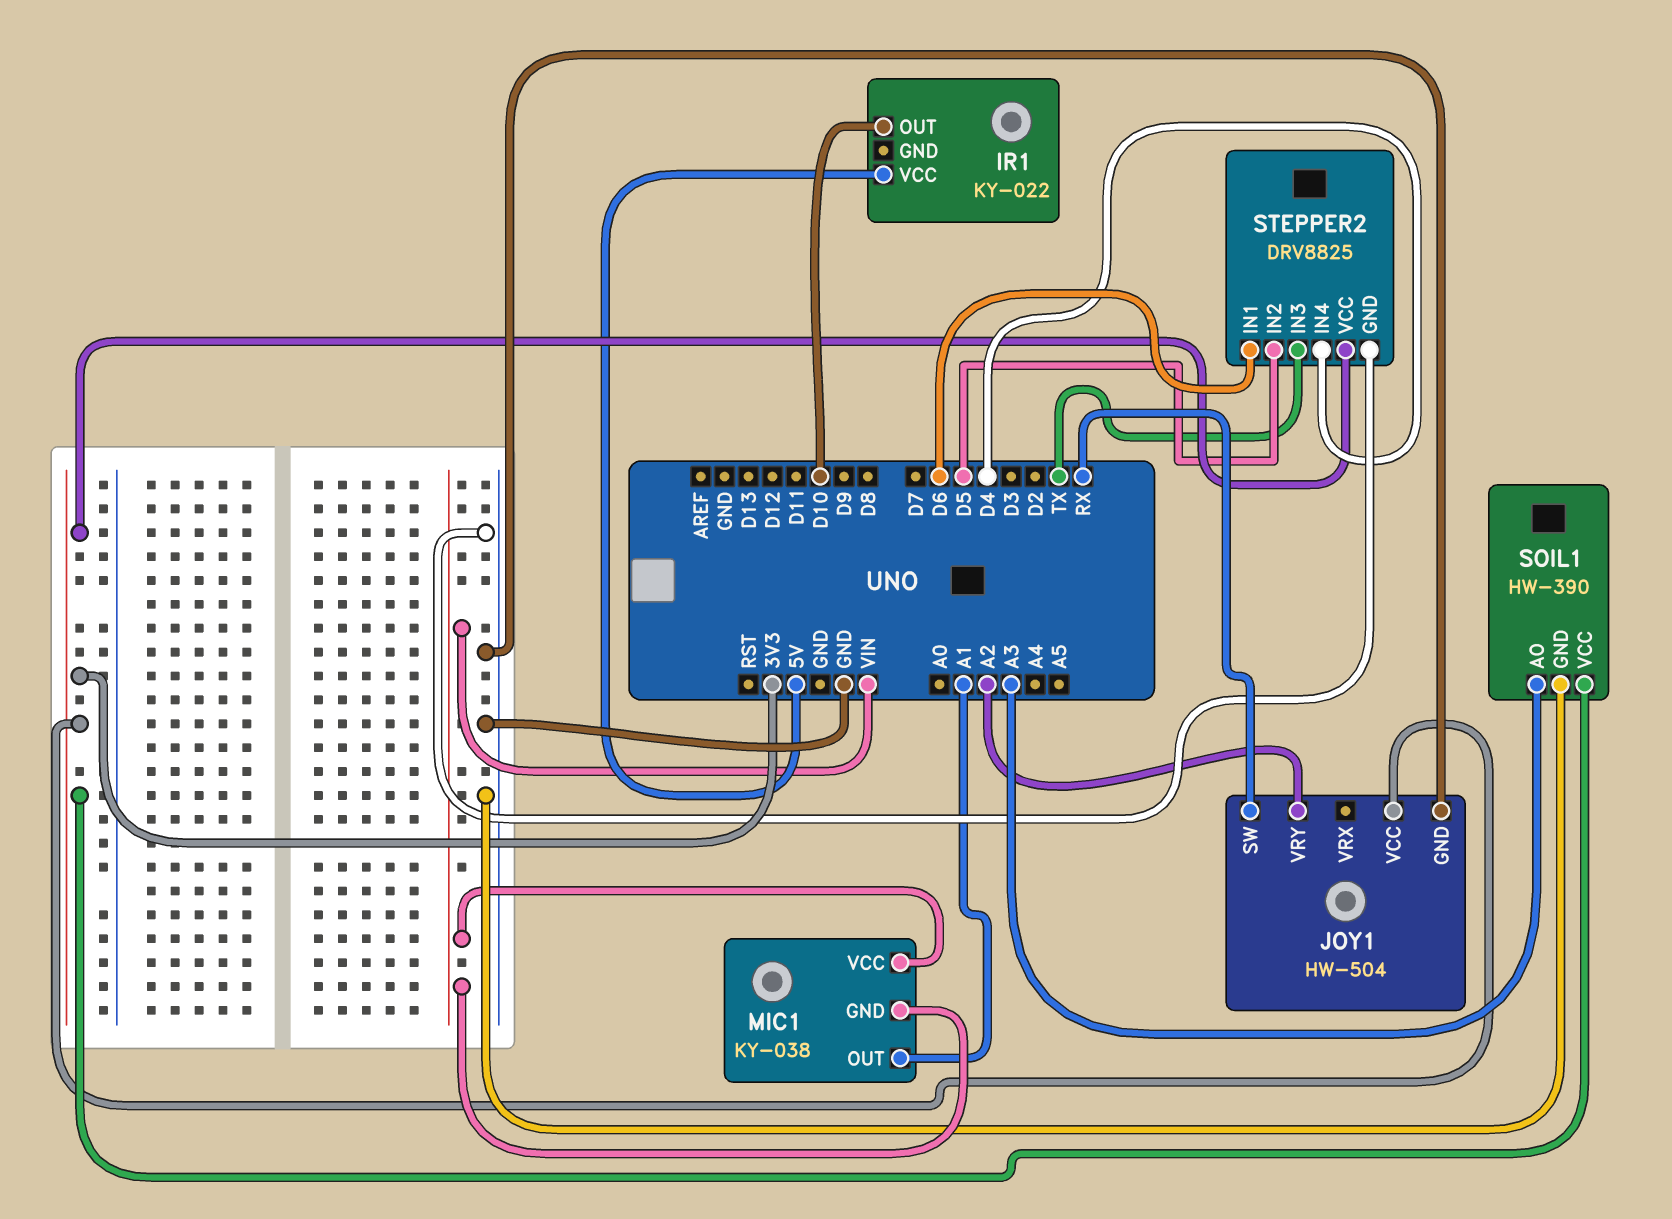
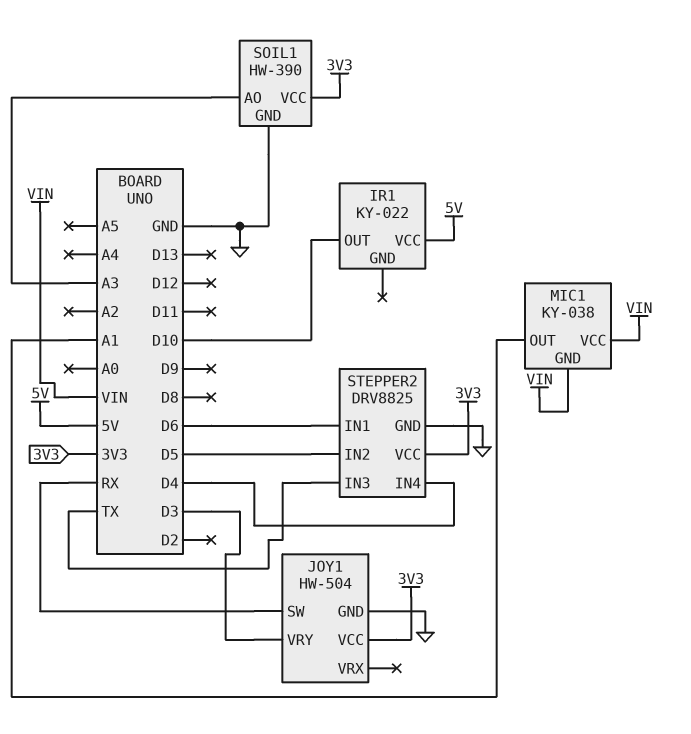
JOY1 pin VRY: A2 -> D3

